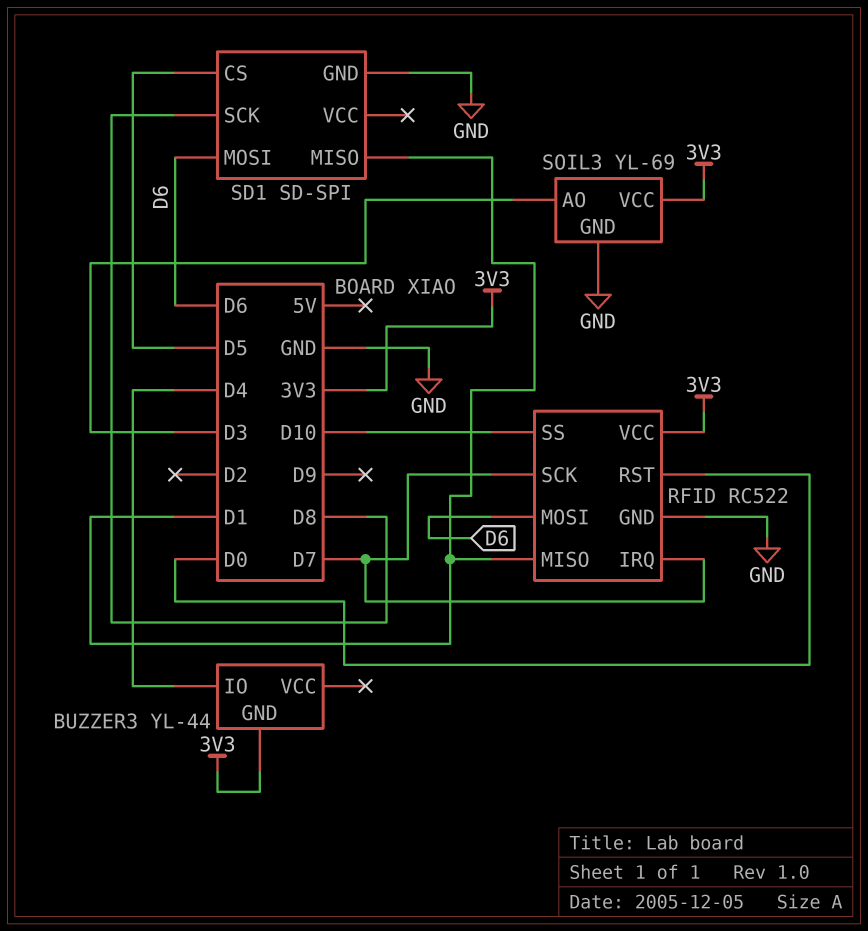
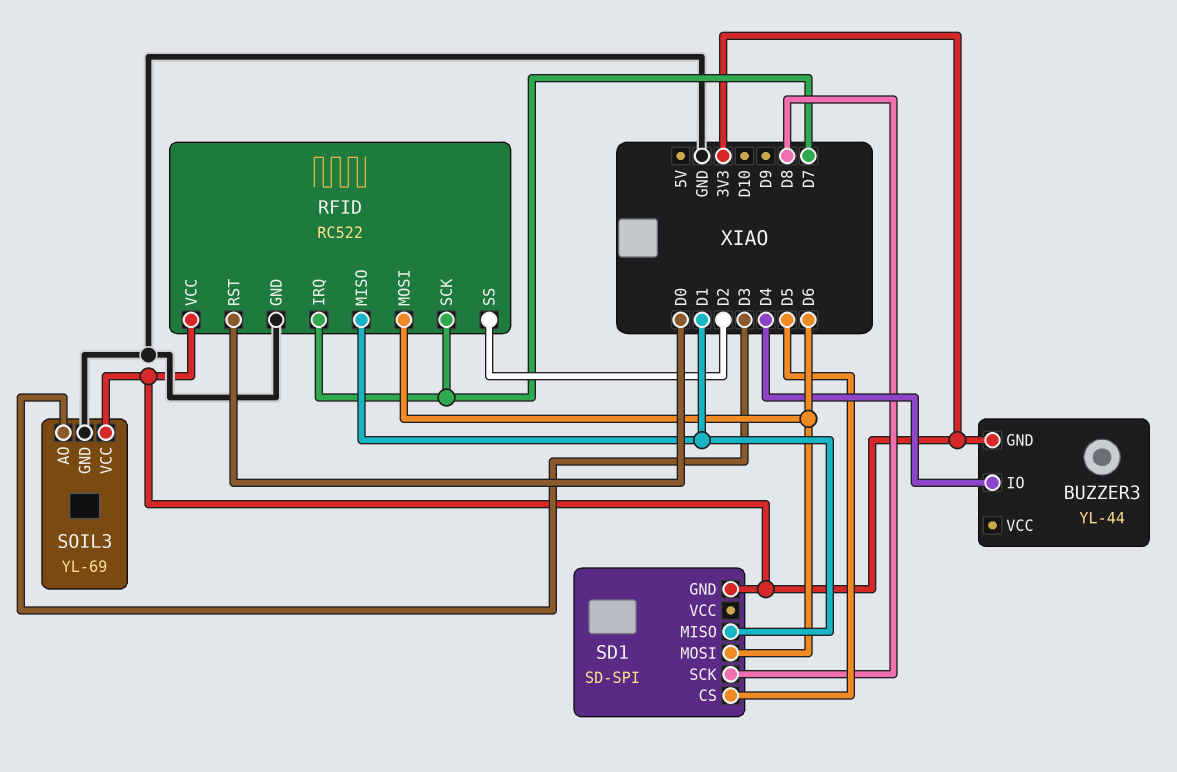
RFID pin SS: D10 -> D2
SD1 pin GND: GND -> 3V3

